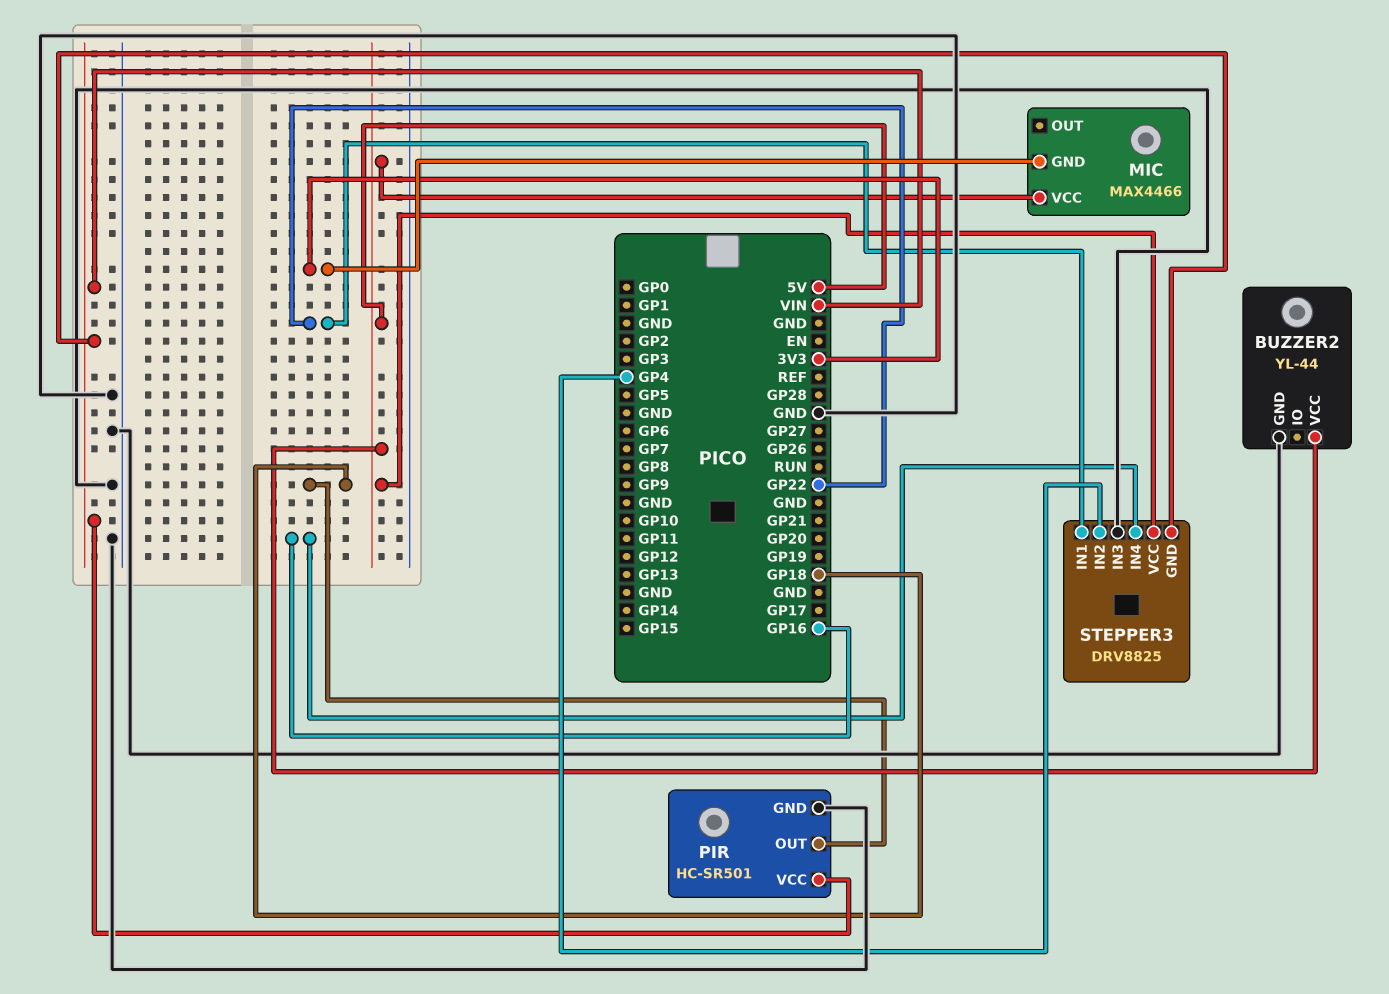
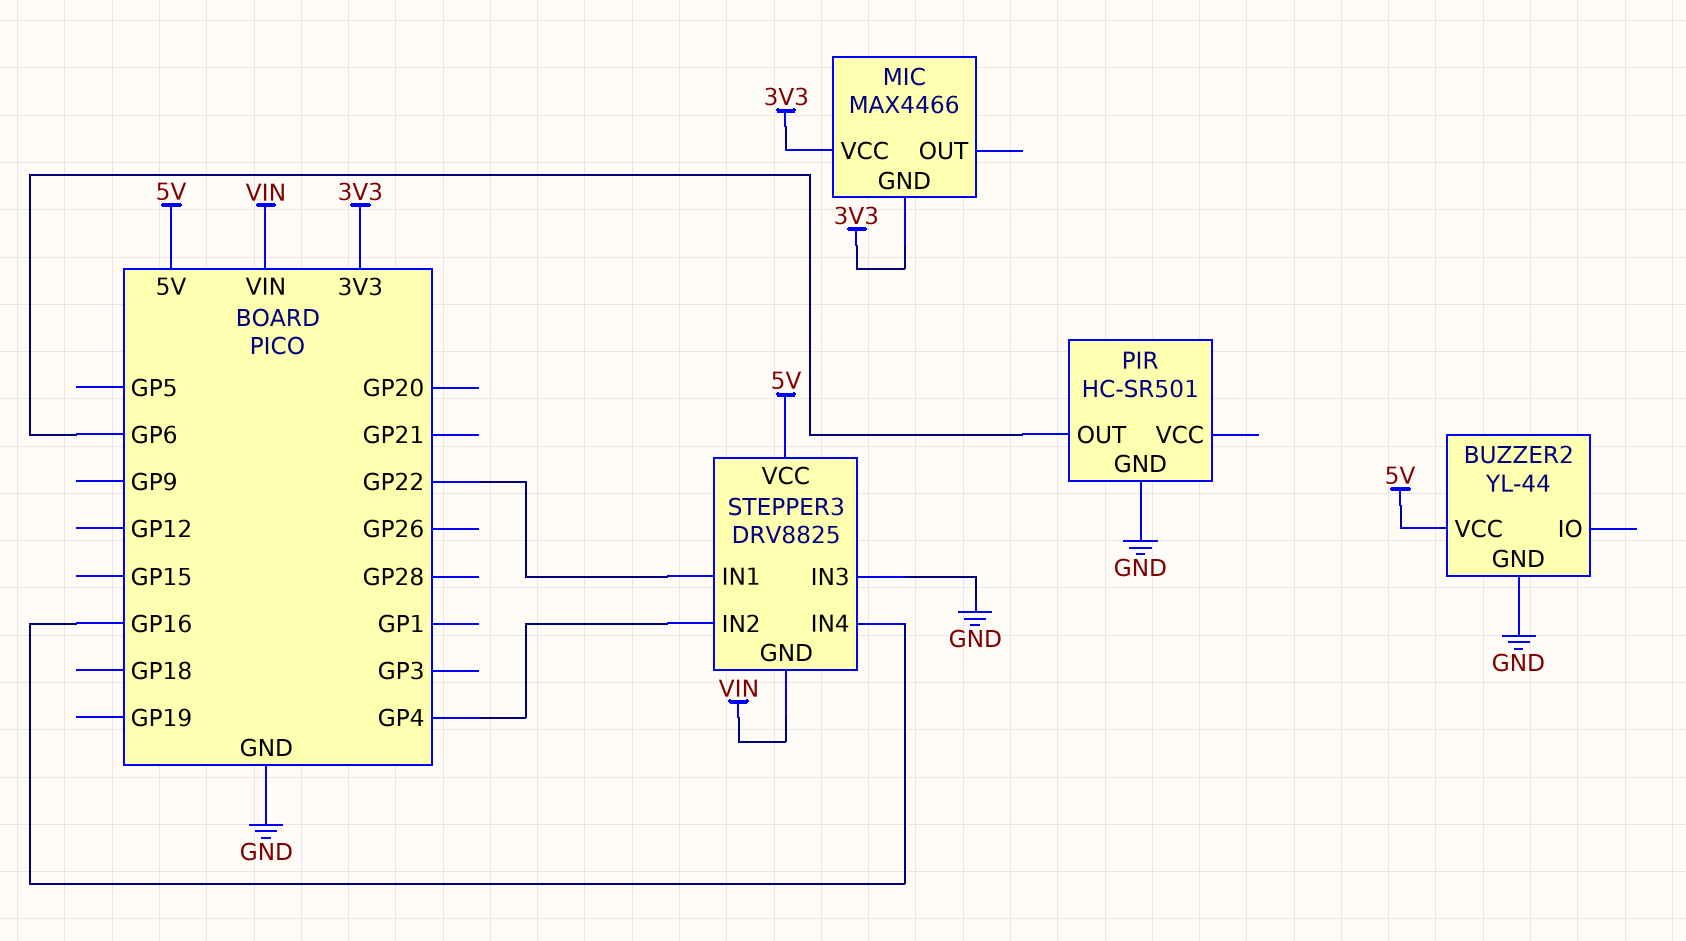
MIC pin VCC: 5V -> 3V3
PIR pin OUT: GP18 -> GP6
PIR pin VCC: VIN -> none

